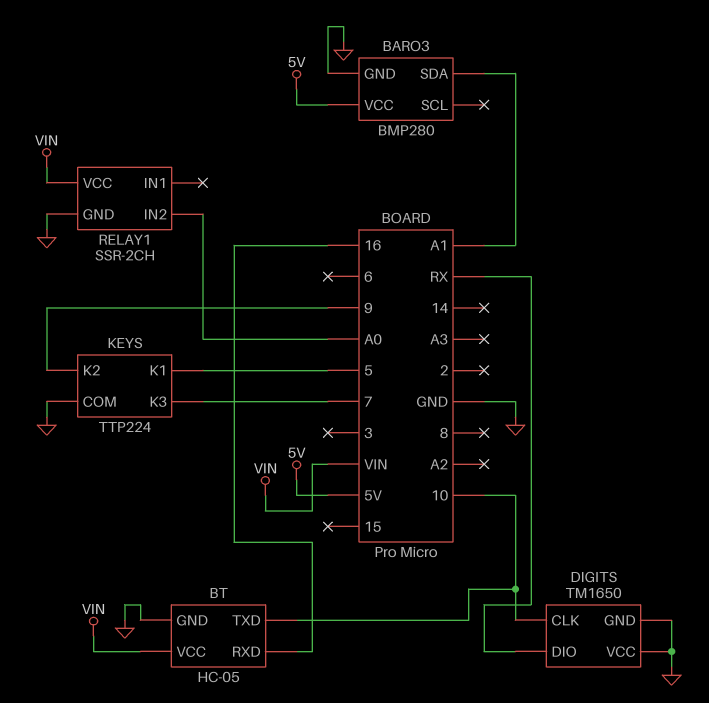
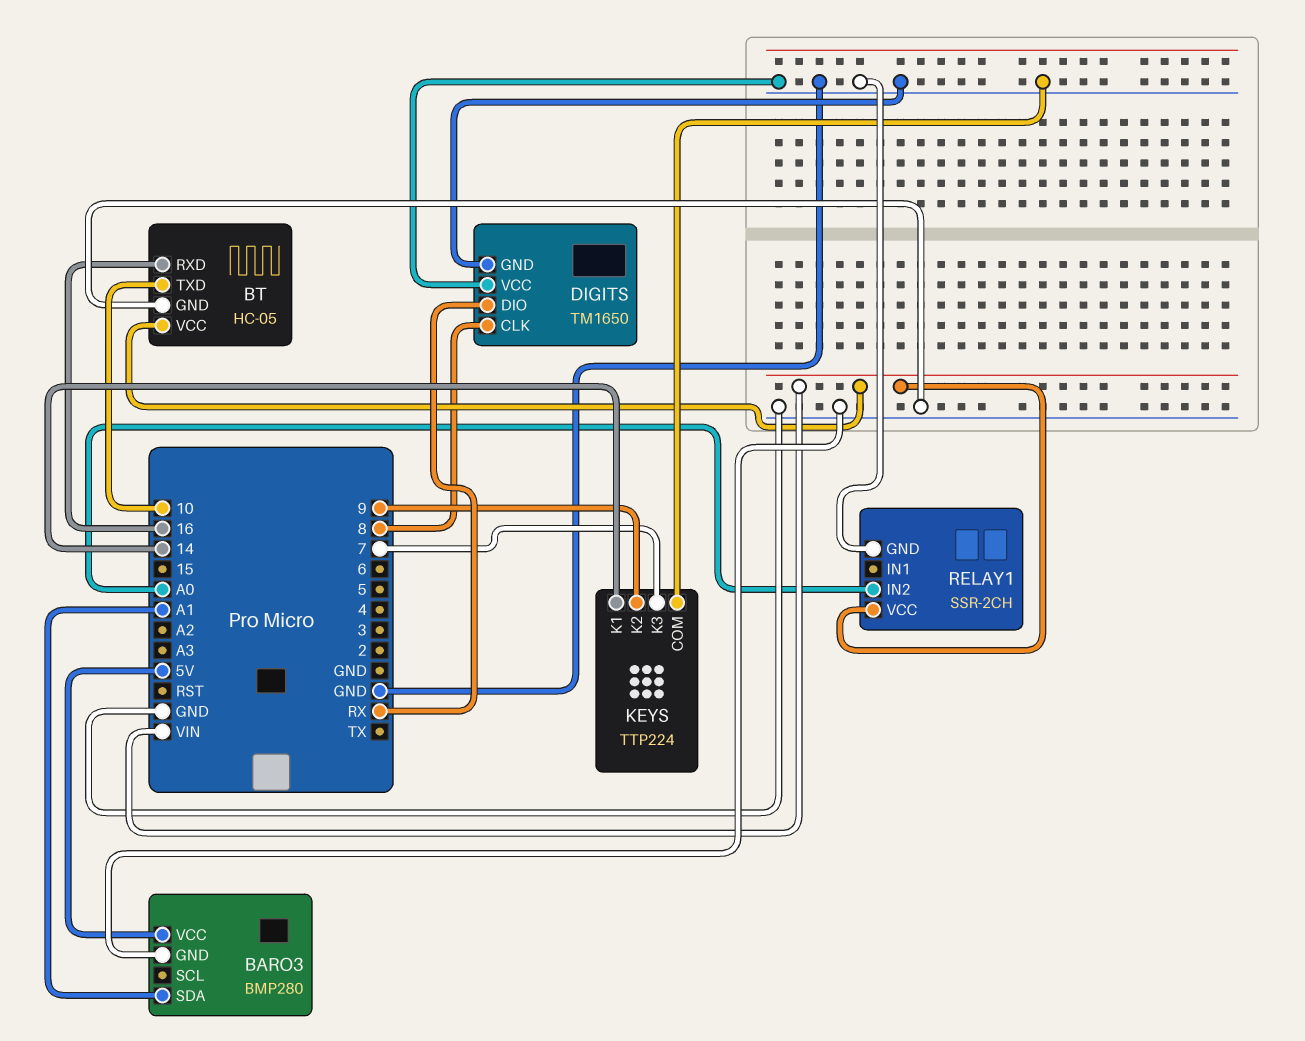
DIGITS pin CLK: 10 -> 8
KEYS pin K1: 5 -> 14

